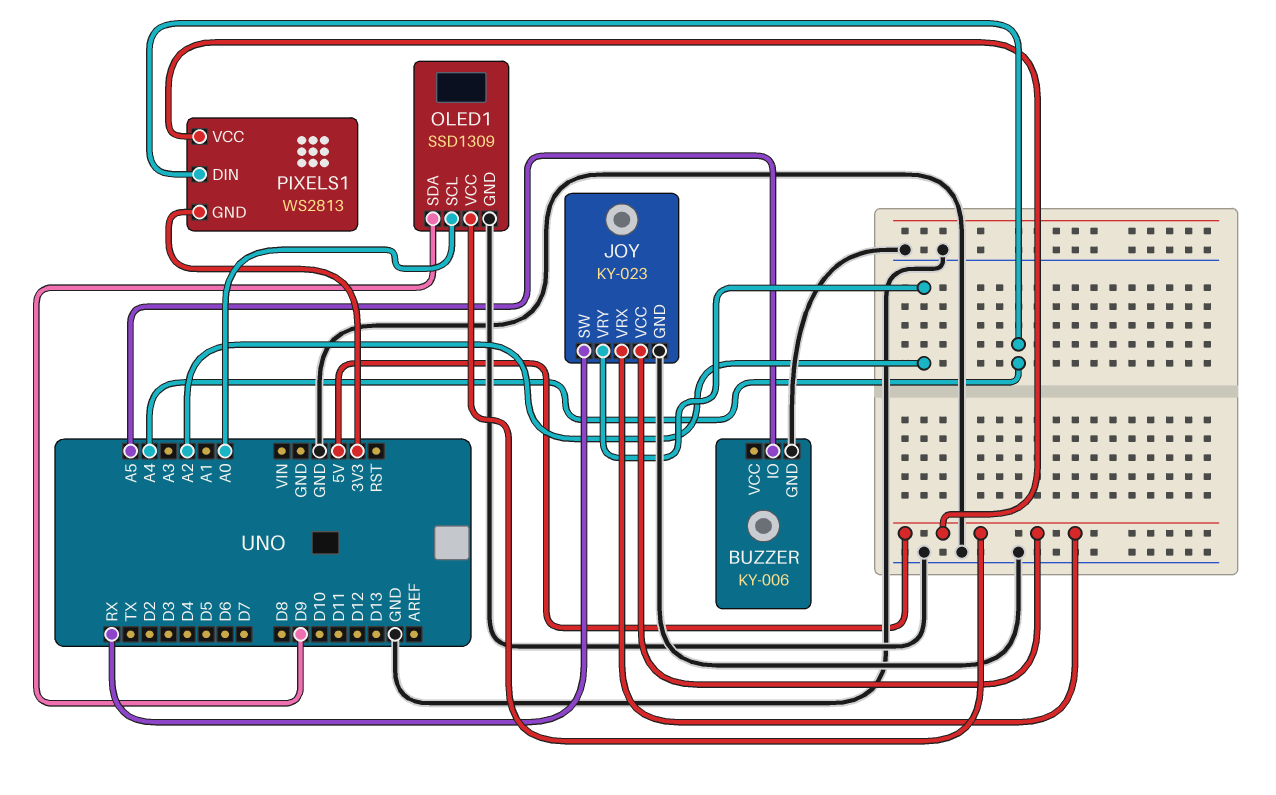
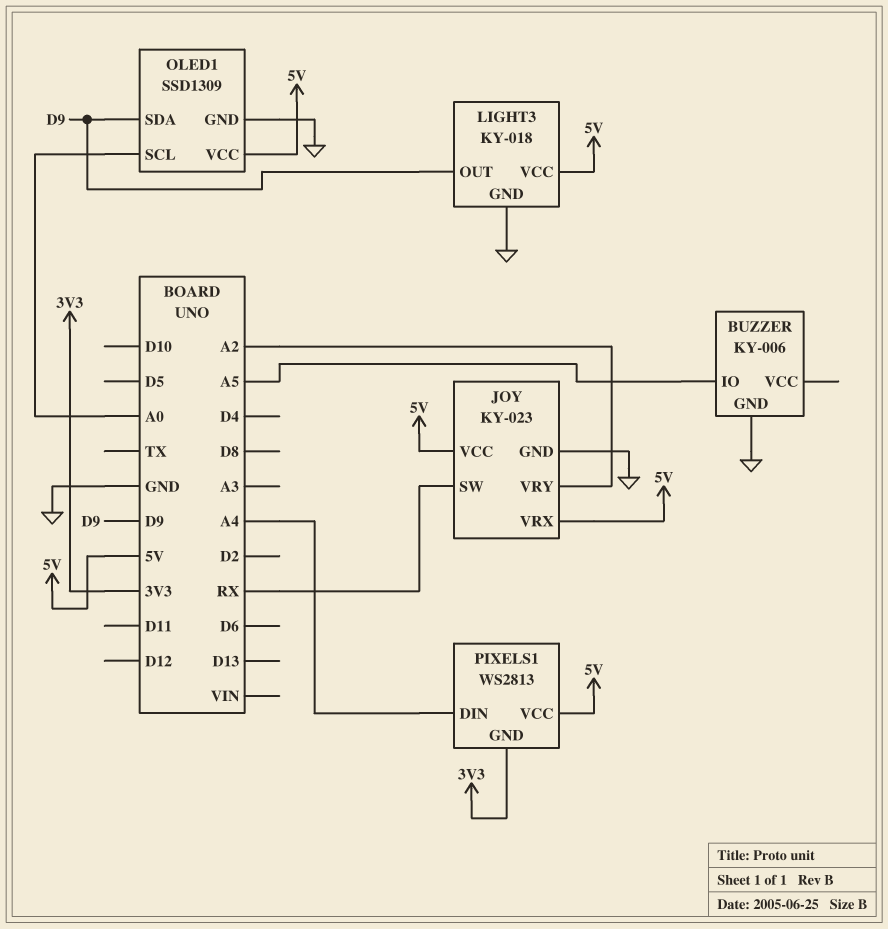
LIGHT3: none -> KY-018
LIGHT3 pin GND: none -> GND
LIGHT3 pin OUT: none -> D9
LIGHT3 pin VCC: none -> 5V

